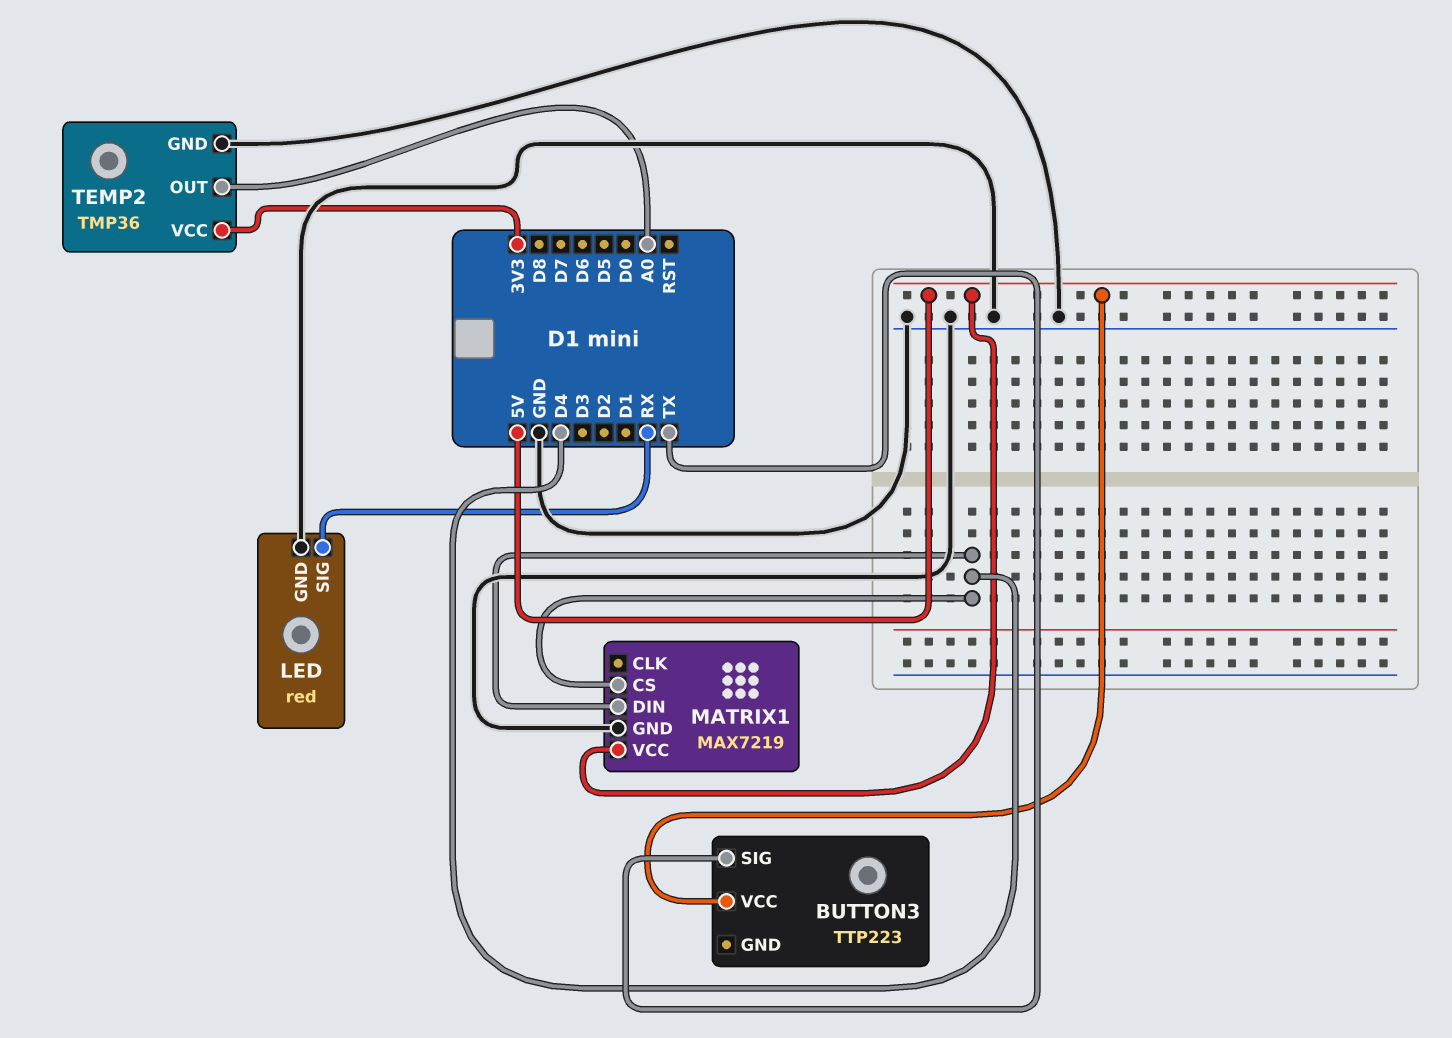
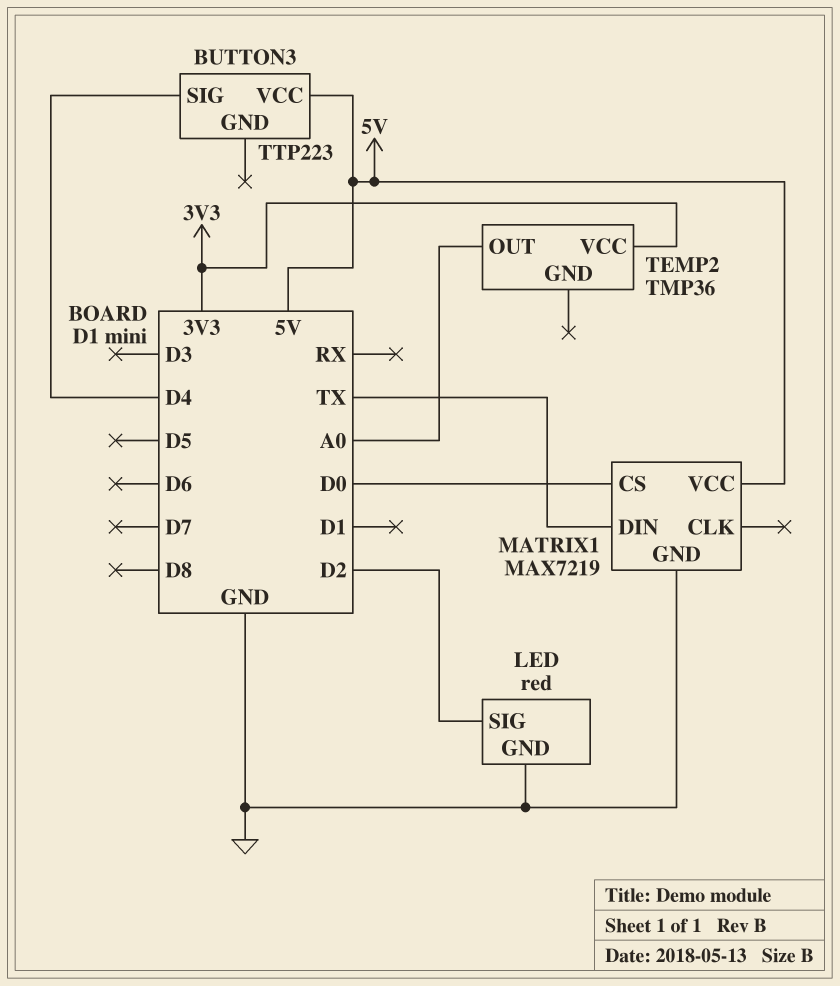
BUTTON3 pin SIG: TX -> D4
LED pin SIG: RX -> D2
MATRIX1 pin CS: D4 -> D0
MATRIX1 pin DIN: D4 -> TX
TEMP2 pin GND: GND -> none

